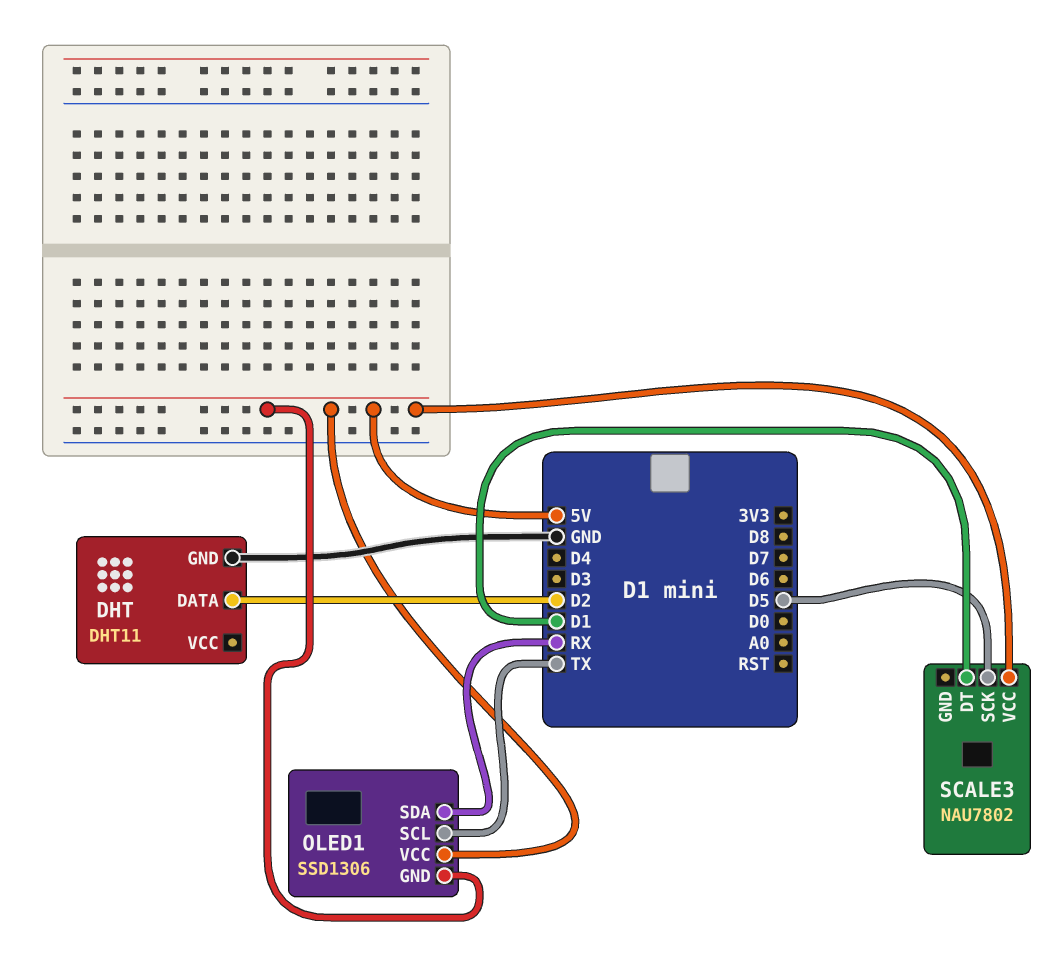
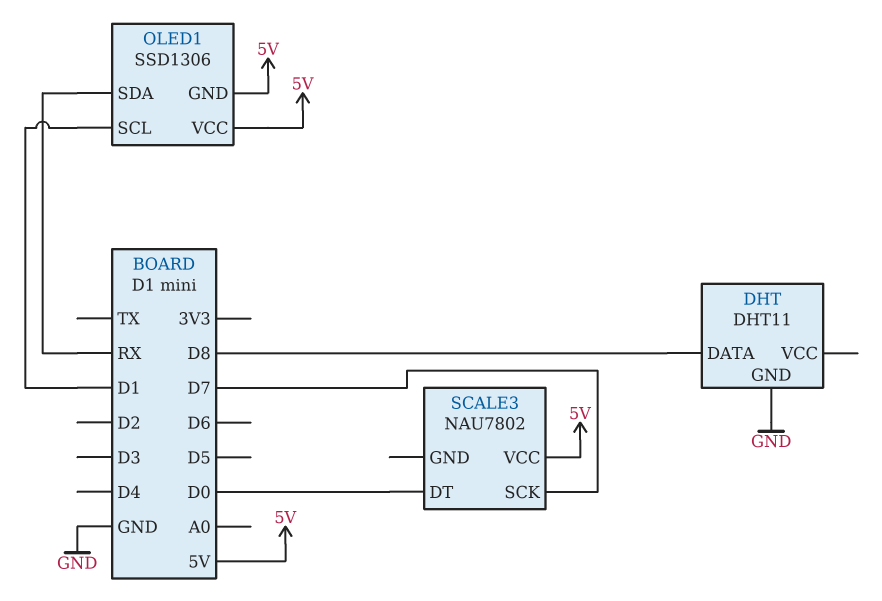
DHT pin DATA: D2 -> D8
OLED1 pin SCL: TX -> D1
SCALE3 pin DT: D1 -> D0
SCALE3 pin SCK: D5 -> D7

